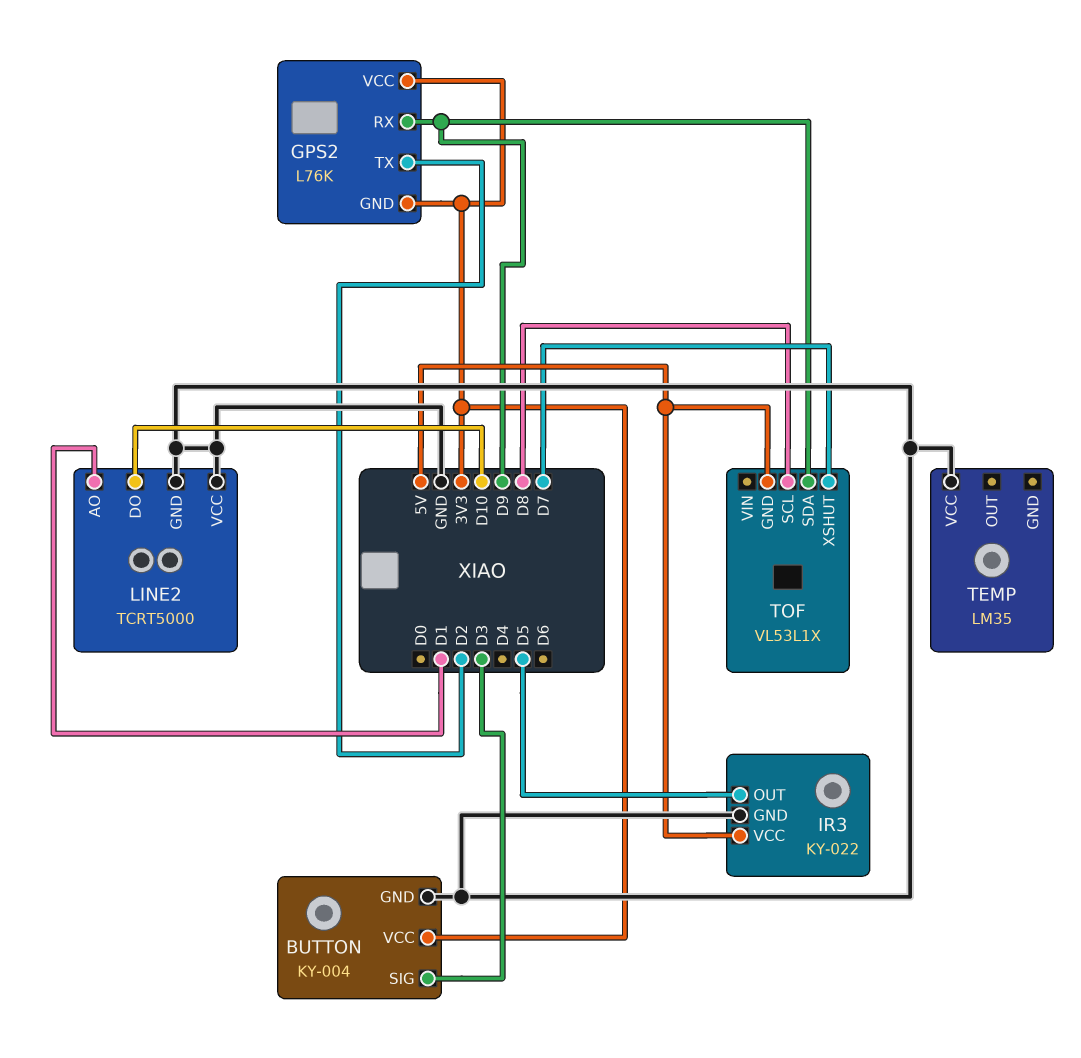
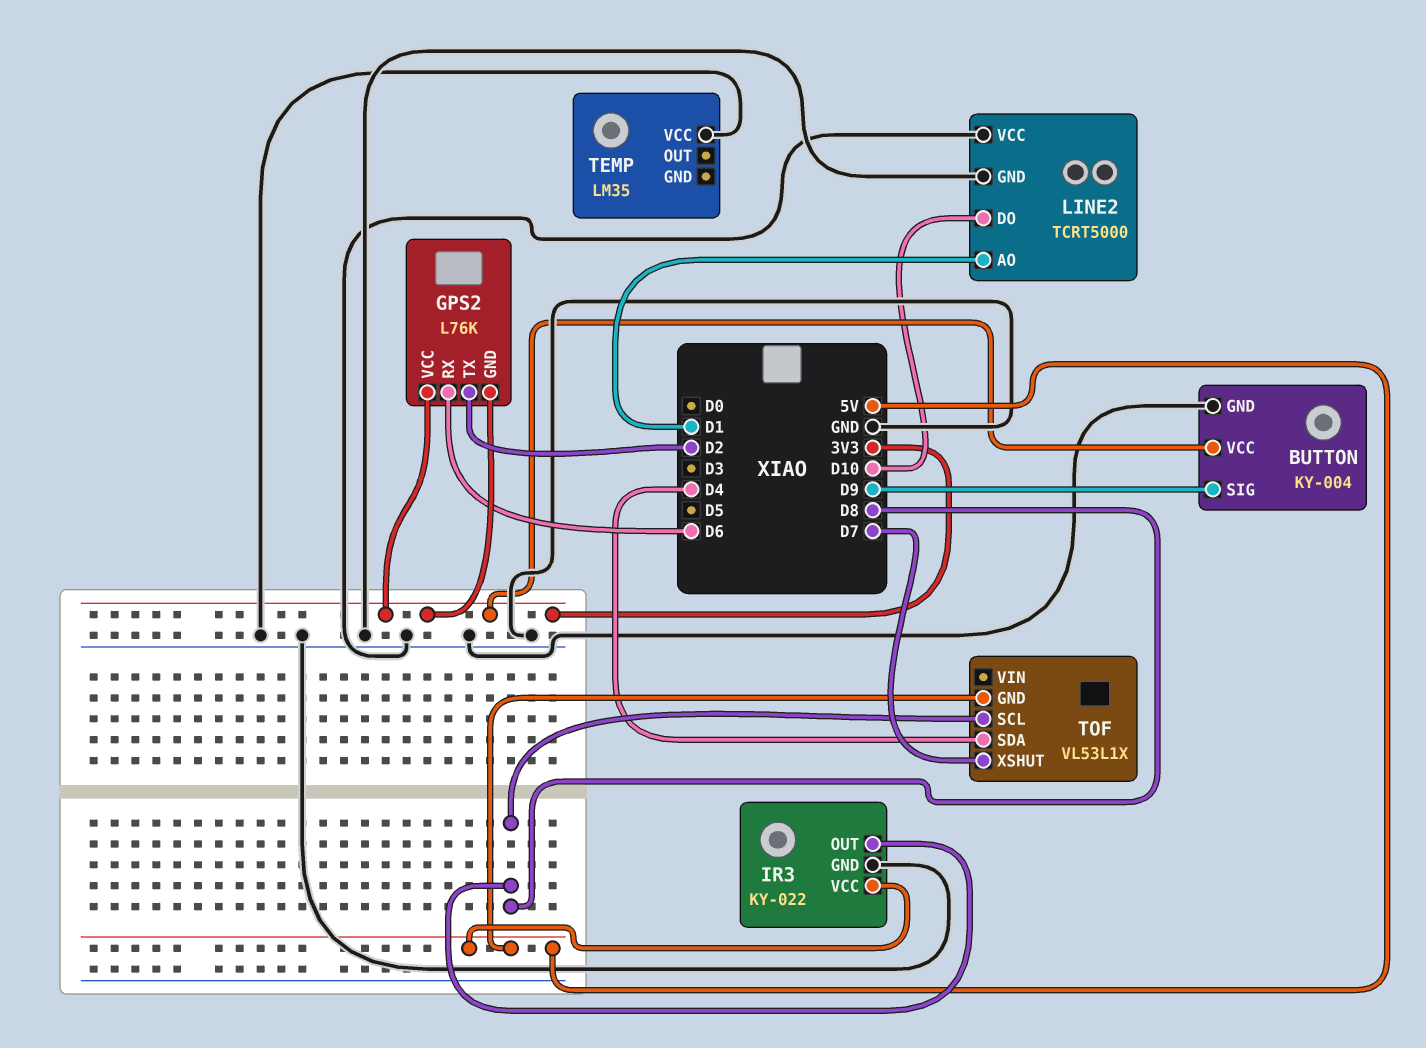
BUTTON pin SIG: D3 -> D9
GPS2 pin RX: D9 -> D6
IR3 pin OUT: D5 -> D8
TOF pin SDA: D9 -> D4

